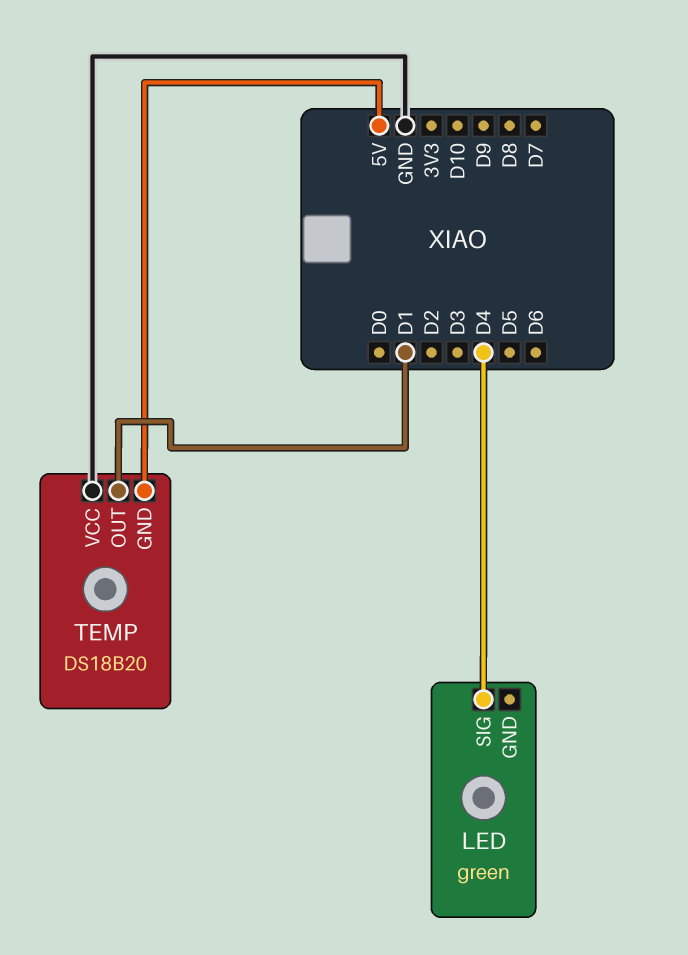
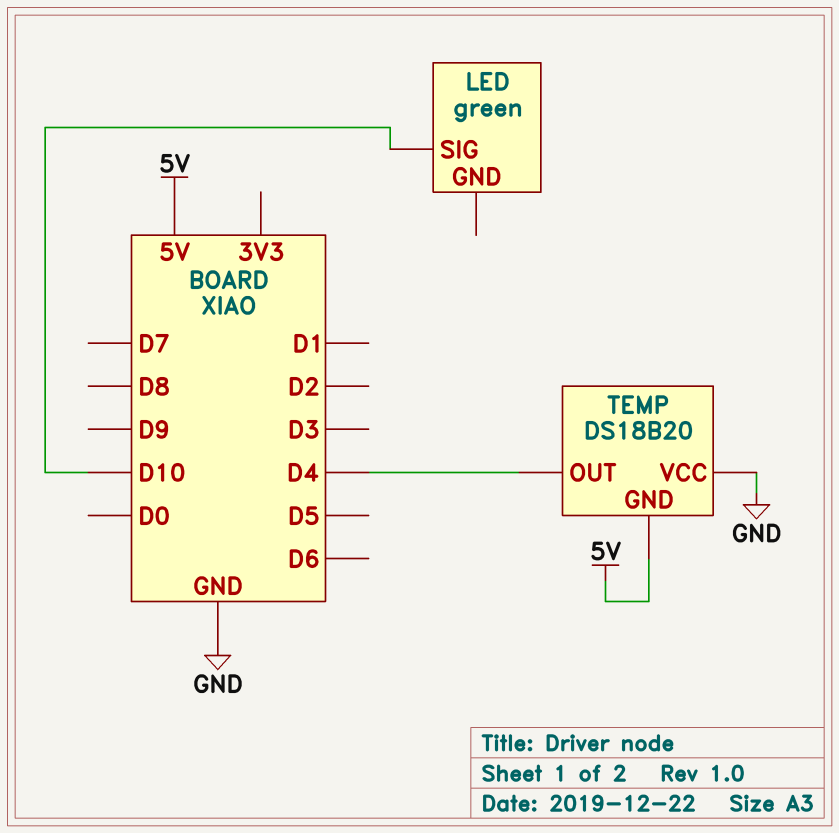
LED pin SIG: D4 -> D10
TEMP pin OUT: D1 -> D4

